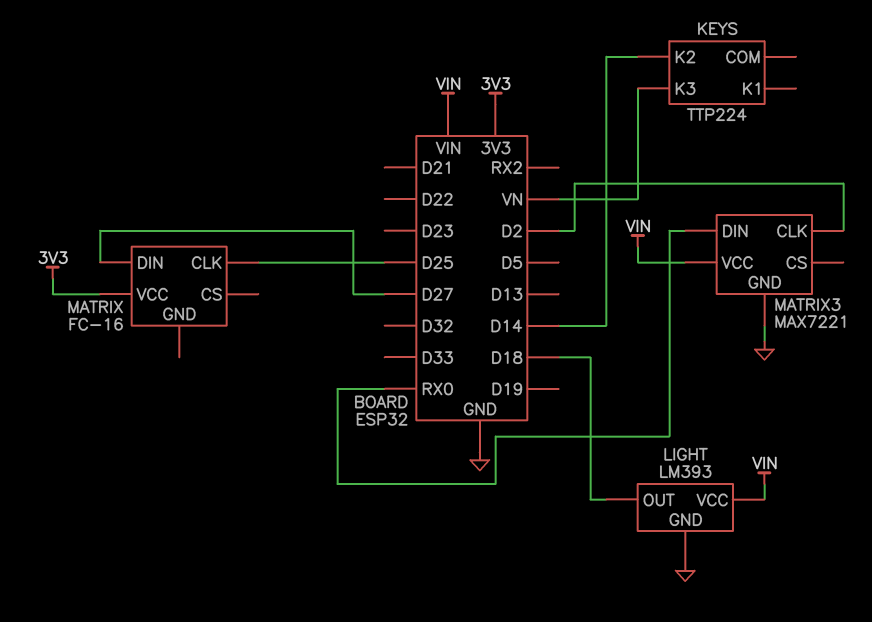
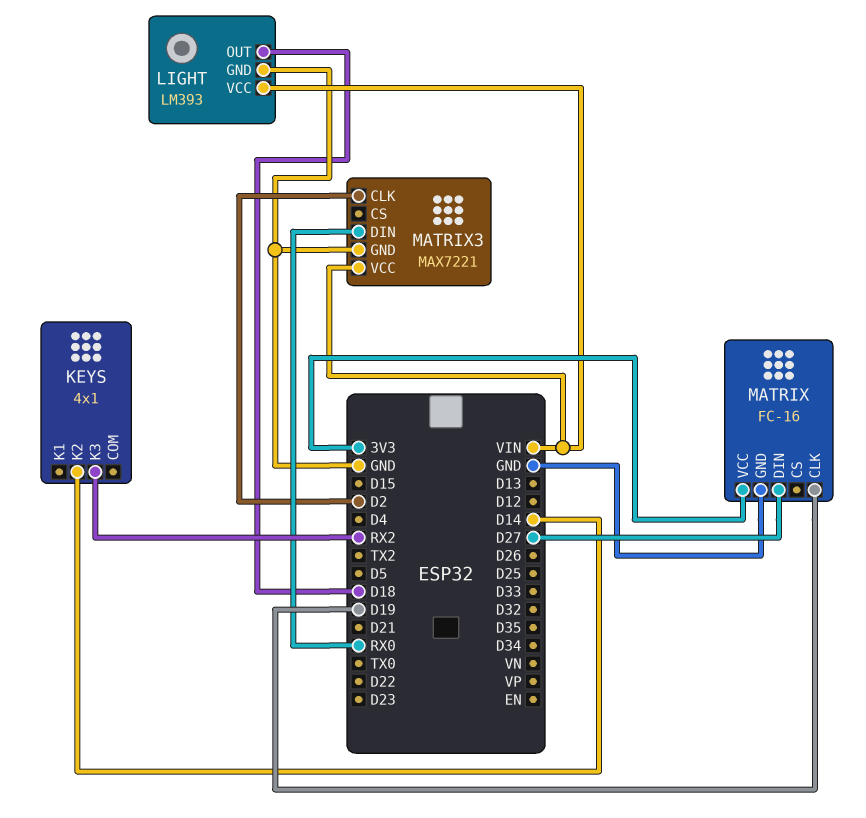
KEYS: TTP224 -> 4x1
KEYS pin K3: VN -> RX2
MATRIX pin CLK: D25 -> D19
MATRIX pin GND: none -> GND

